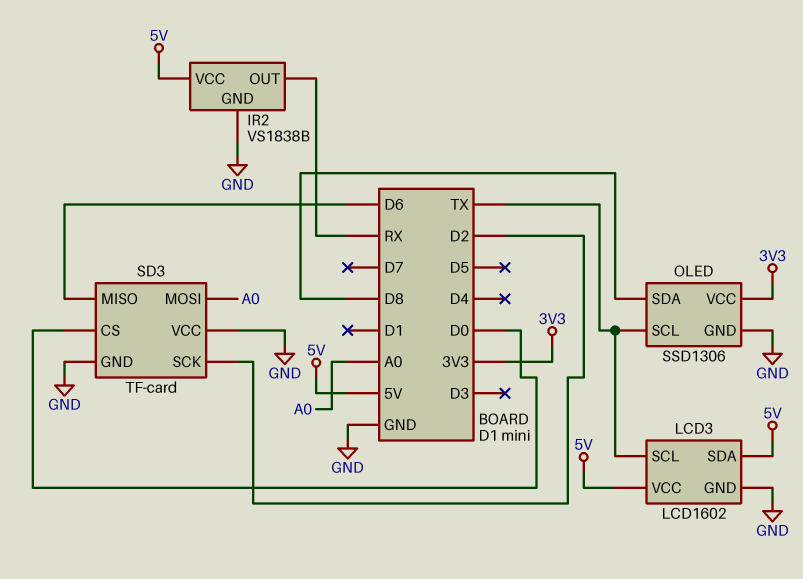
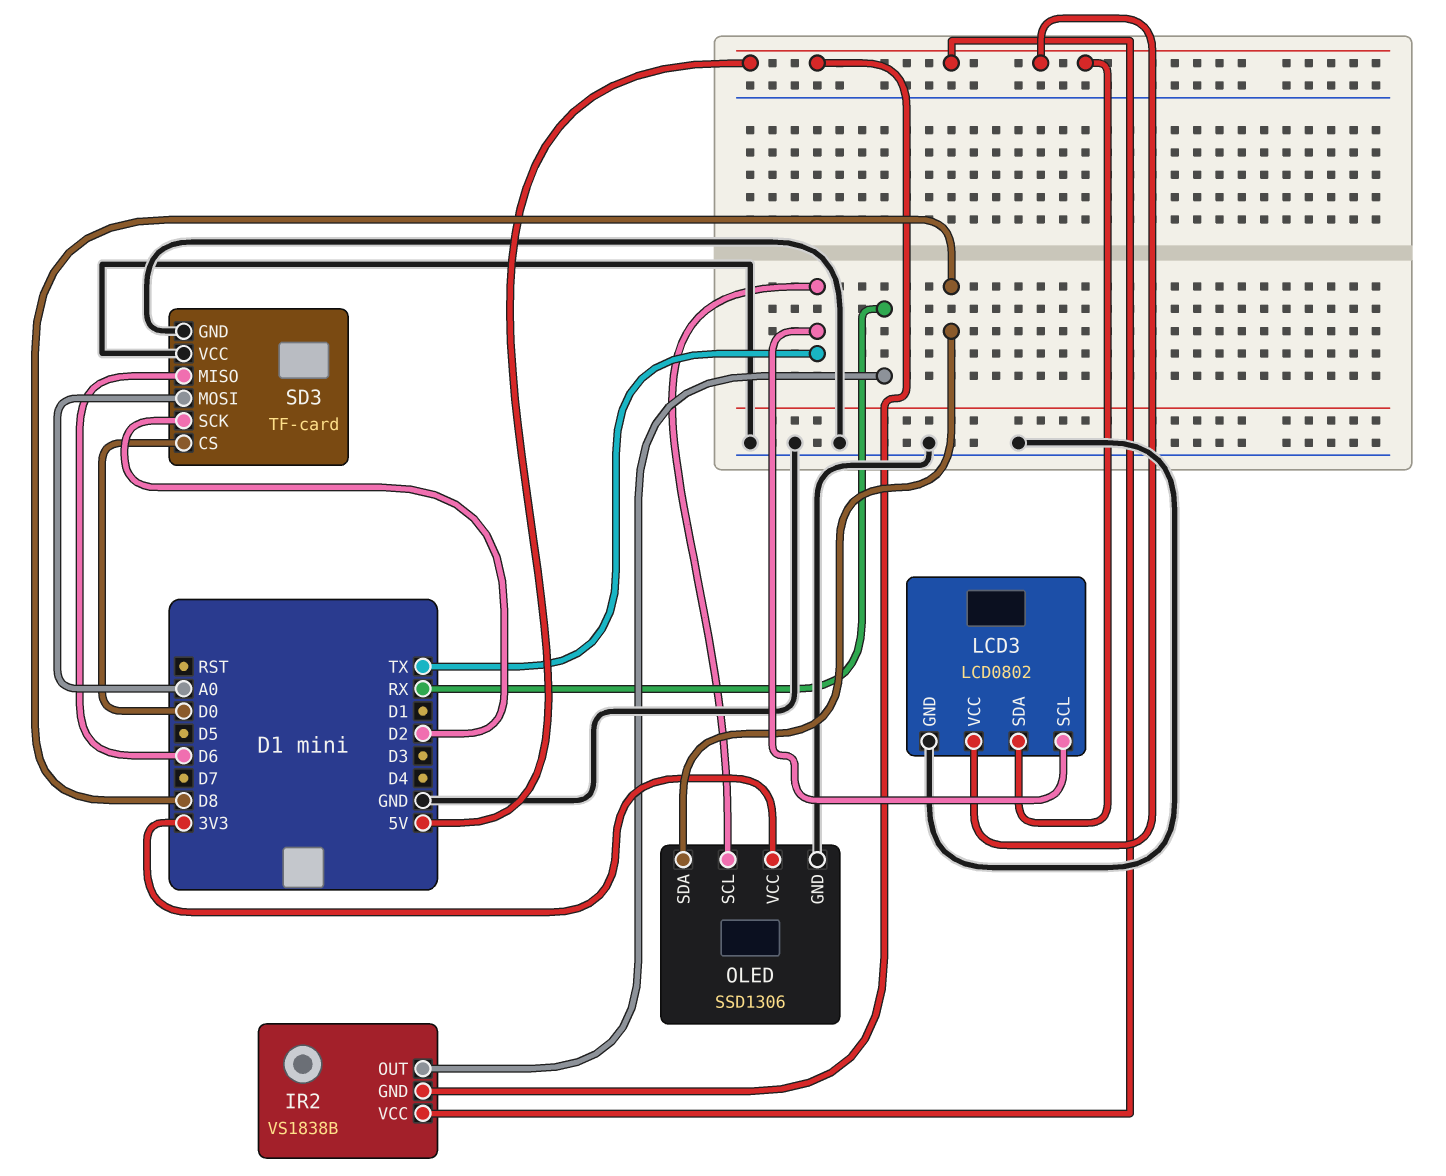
IR2 pin GND: GND -> 5V
LCD3: LCD1602 -> LCD0802

